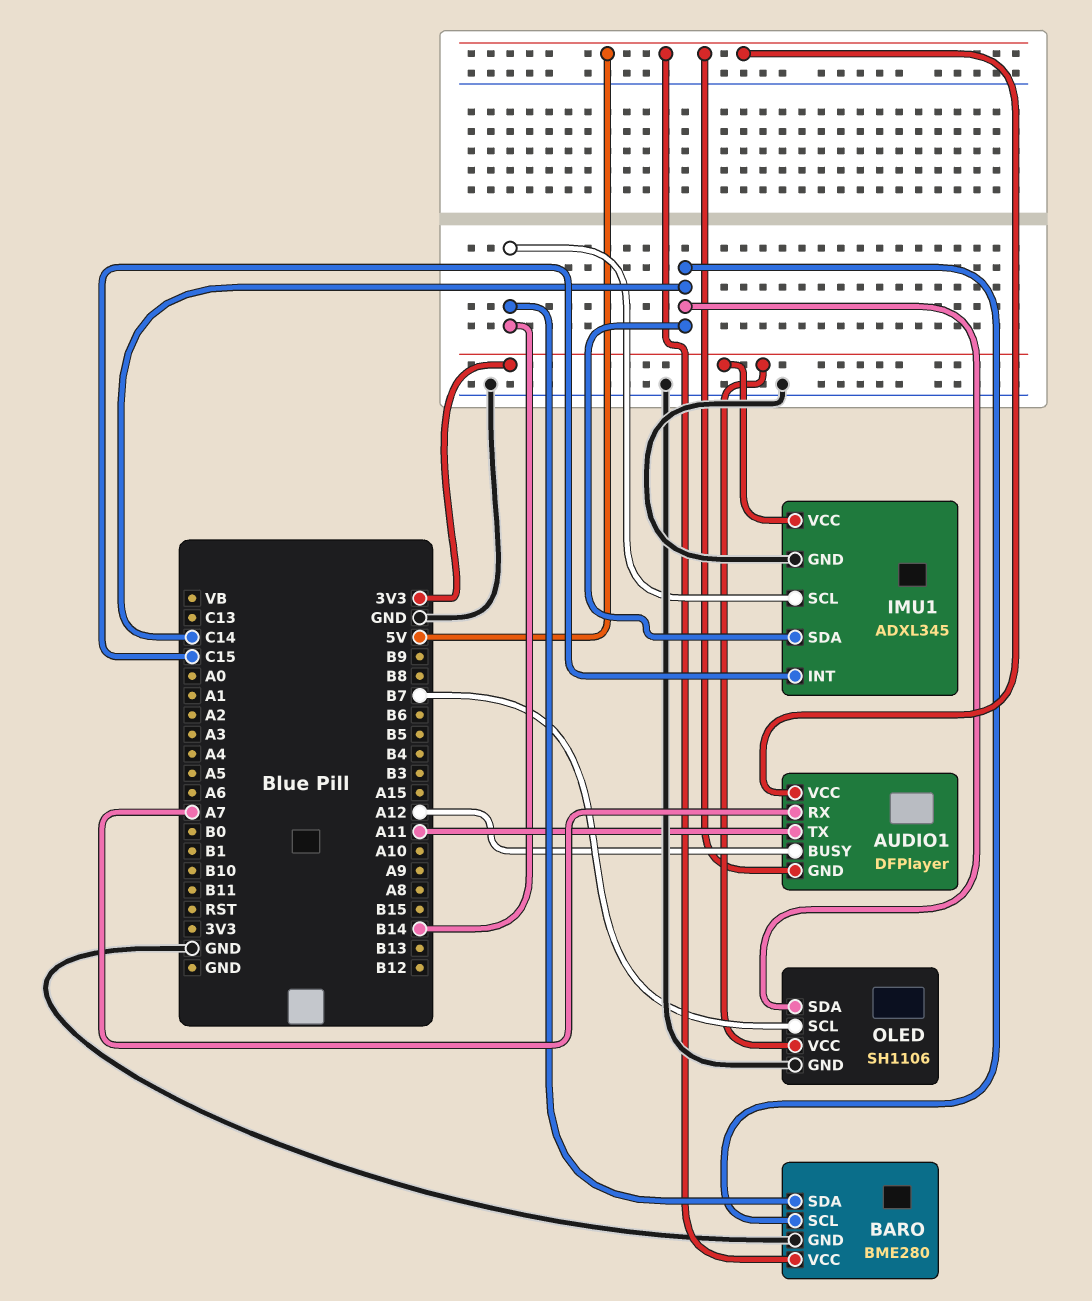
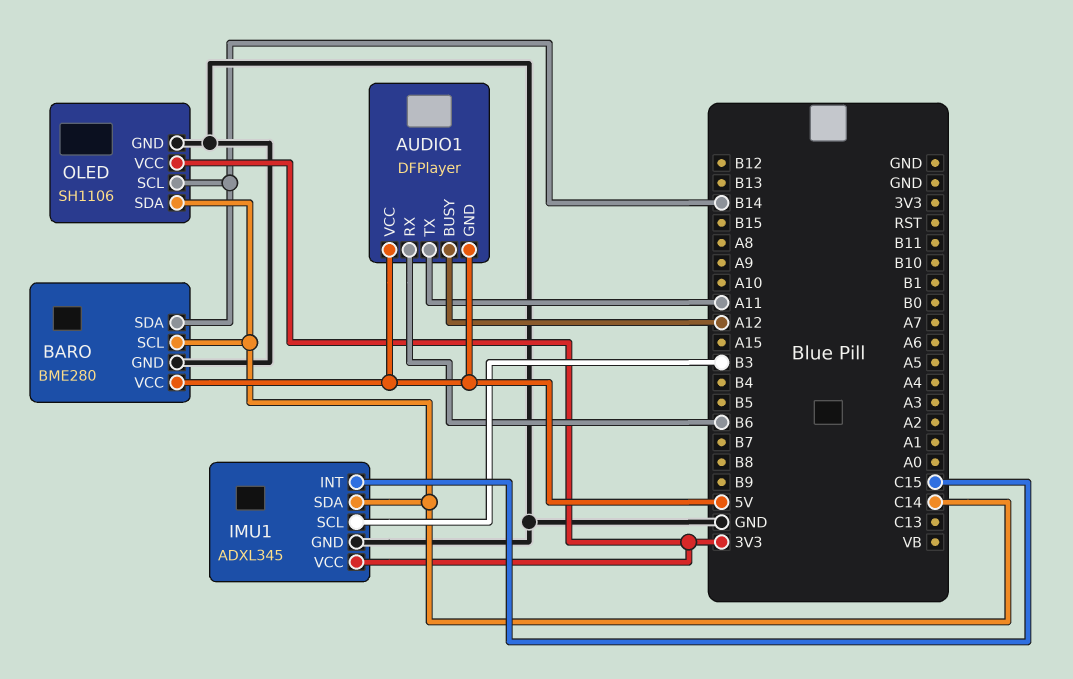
AUDIO1 pin RX: A7 -> B6
IMU1 pin SCL: B14 -> B3
OLED pin SCL: B7 -> B14

